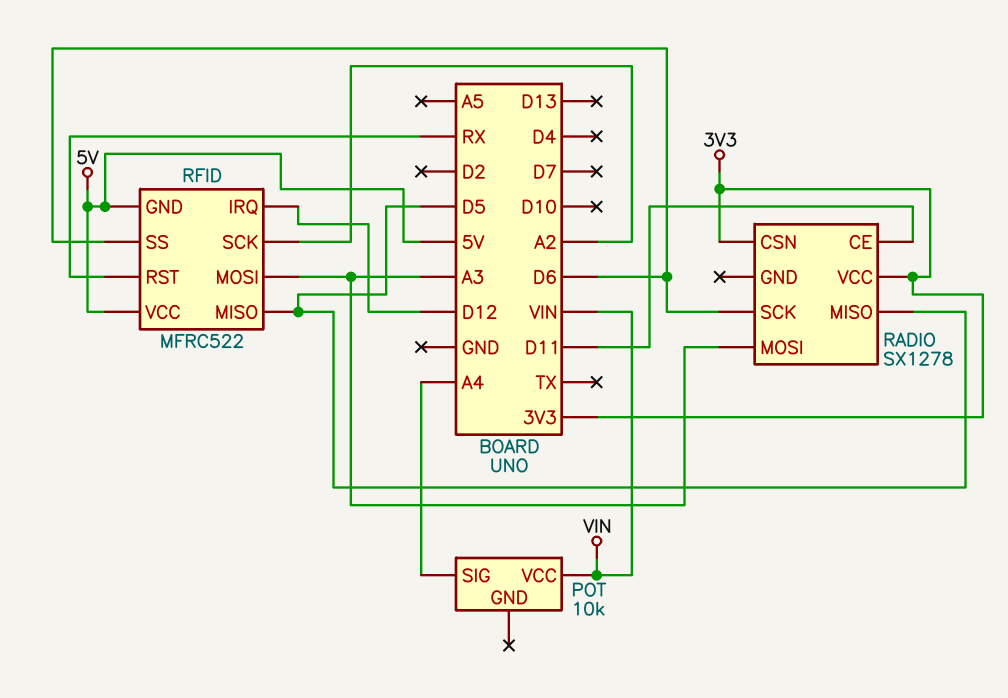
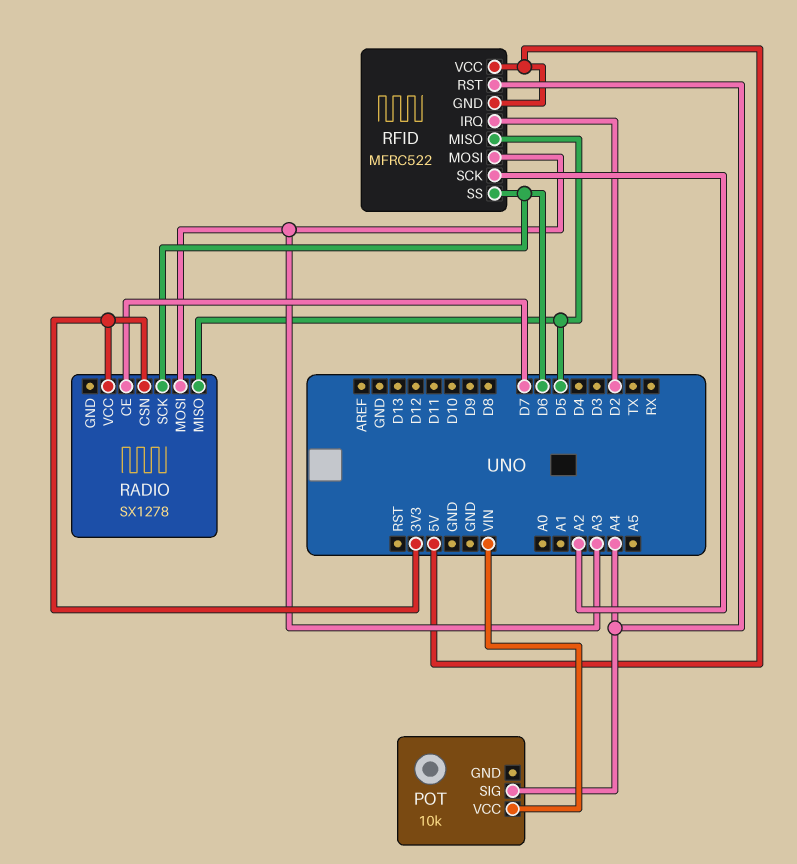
RADIO pin CE: D11 -> D7
RFID pin IRQ: D12 -> D2
RFID pin RST: RX -> A4

